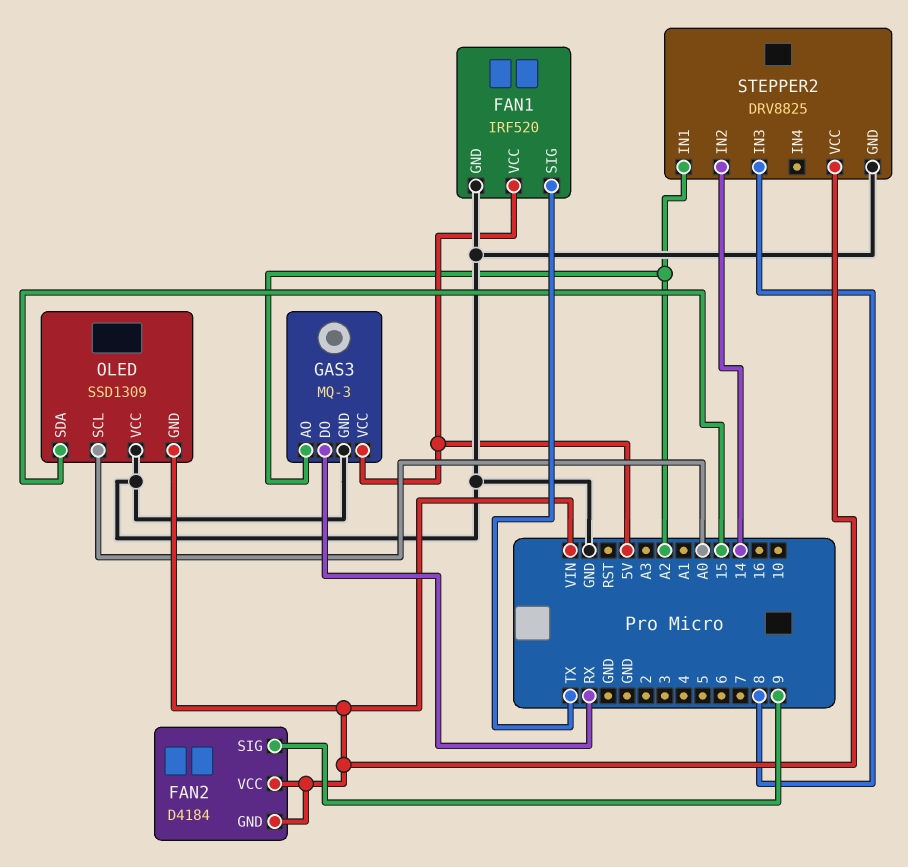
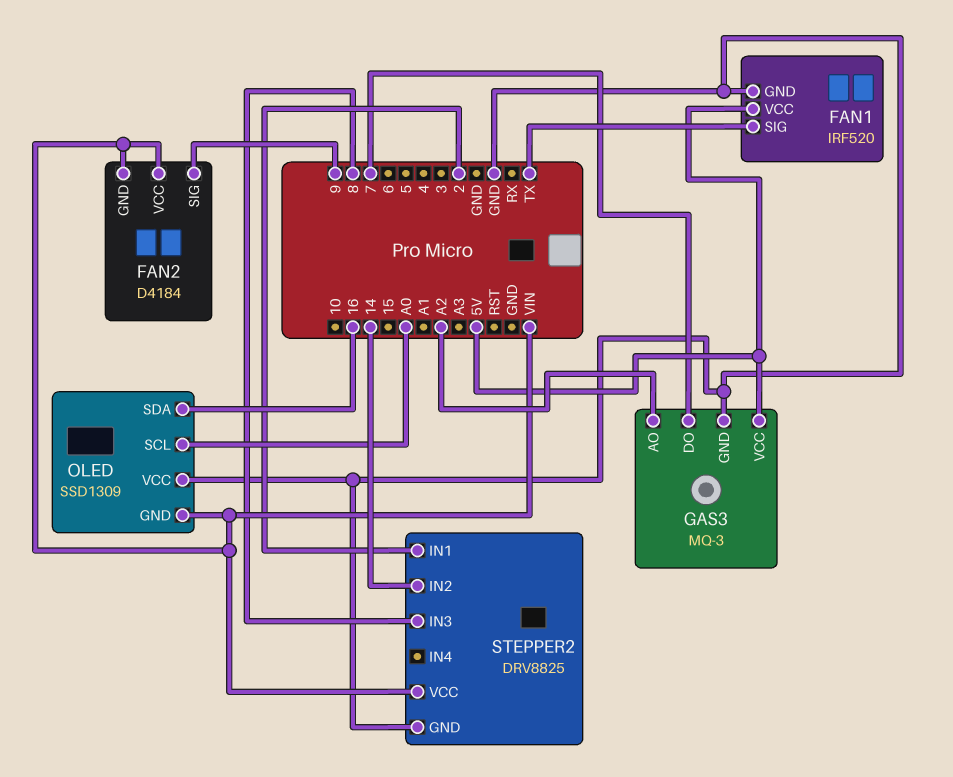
GAS3 pin DO: RX -> 7
OLED pin SDA: 15 -> 16
STEPPER2 pin IN1: A2 -> 2

